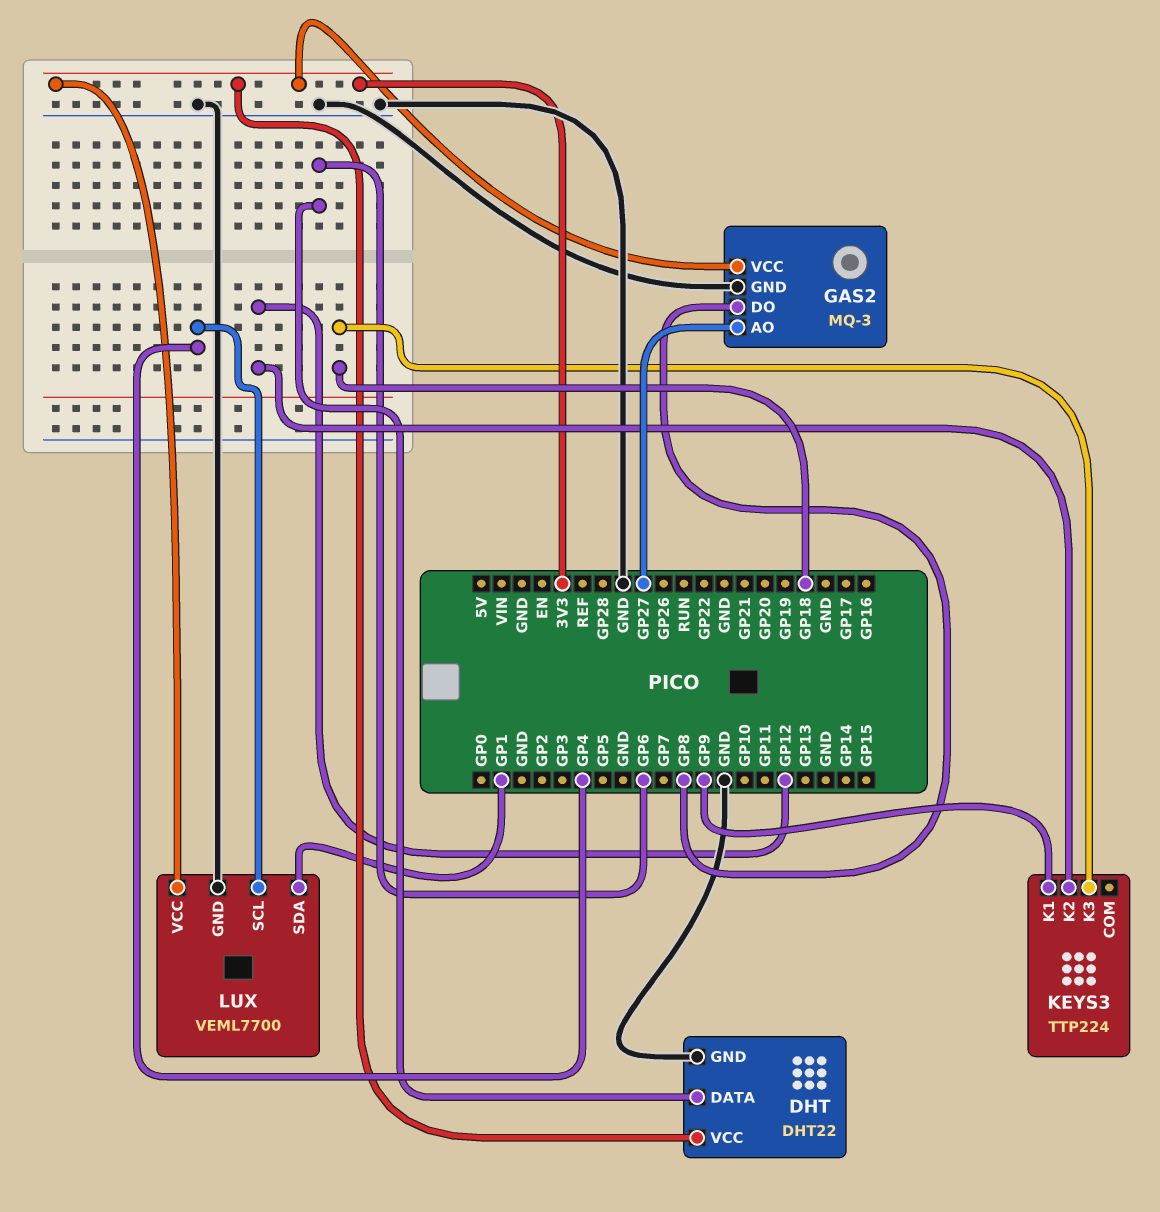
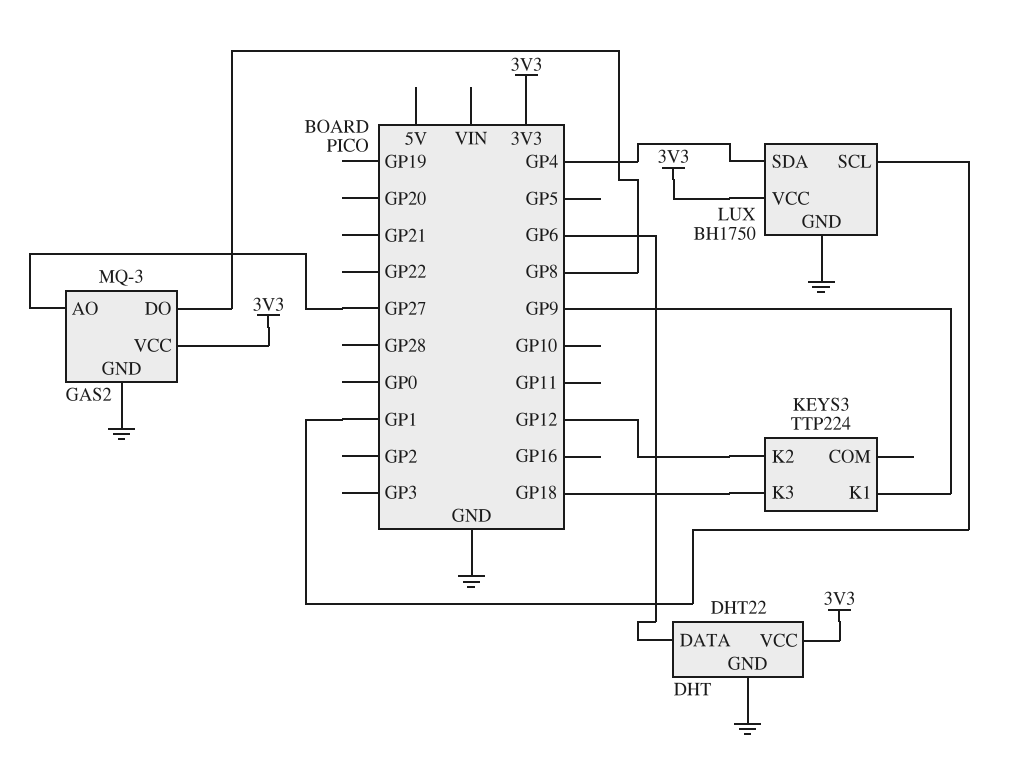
LUX: VEML7700 -> BH1750
LUX pin SCL: GP4 -> GP1
LUX pin SDA: GP1 -> GP4

